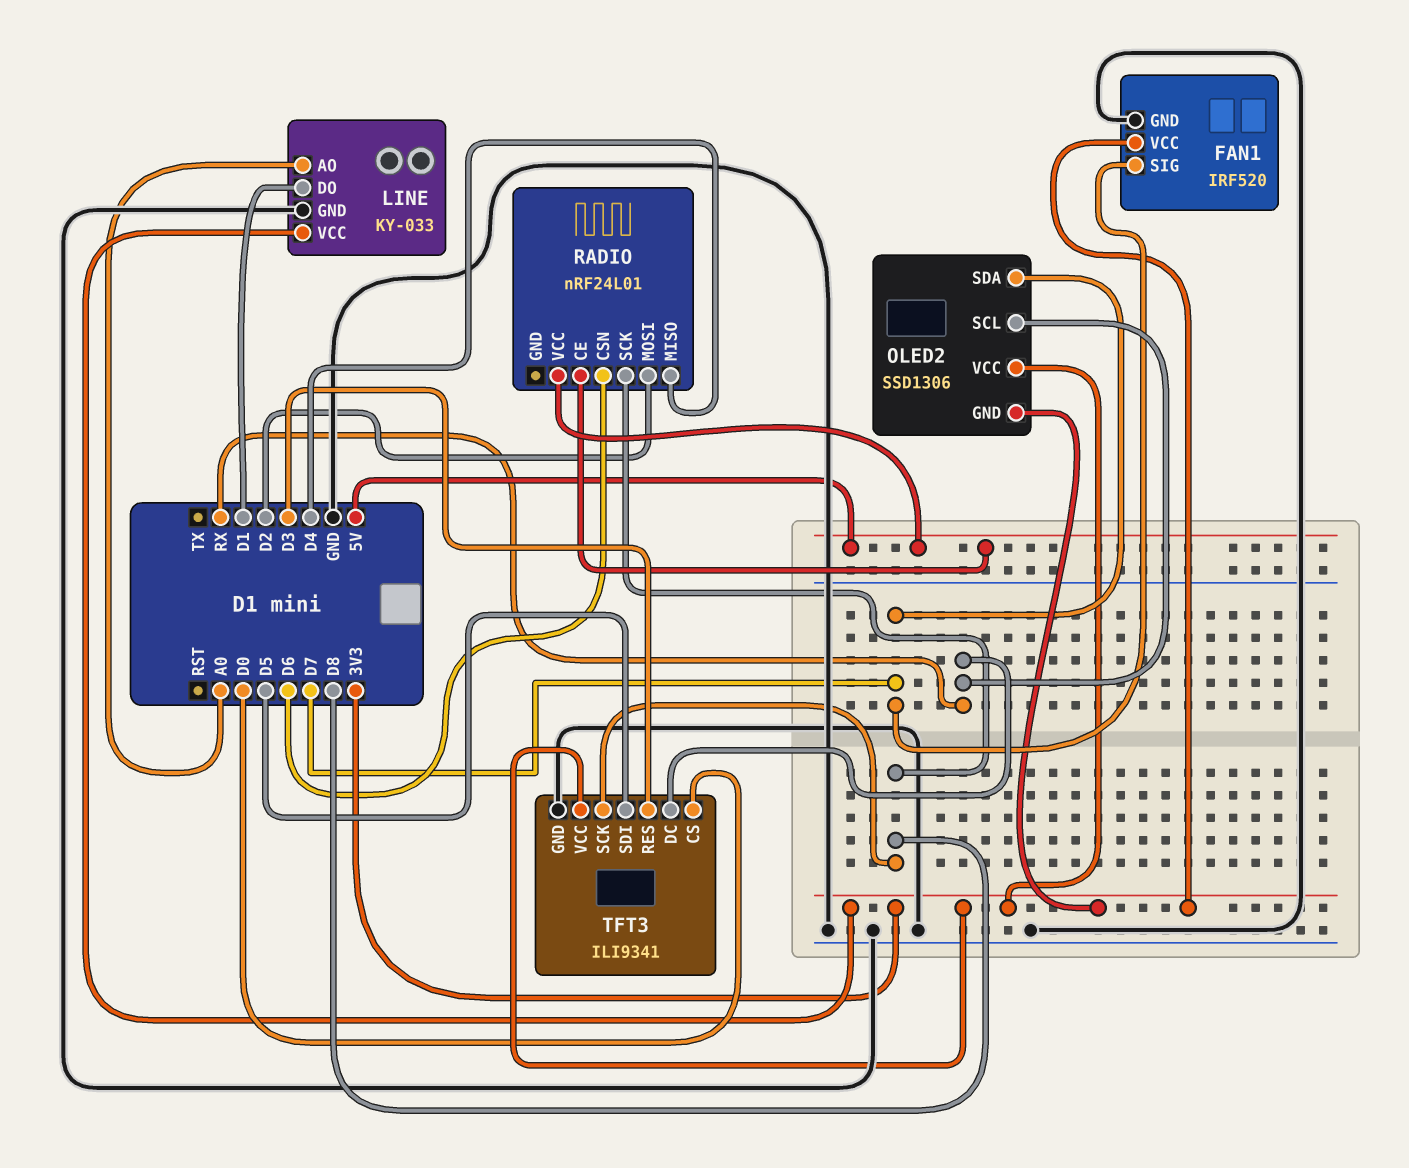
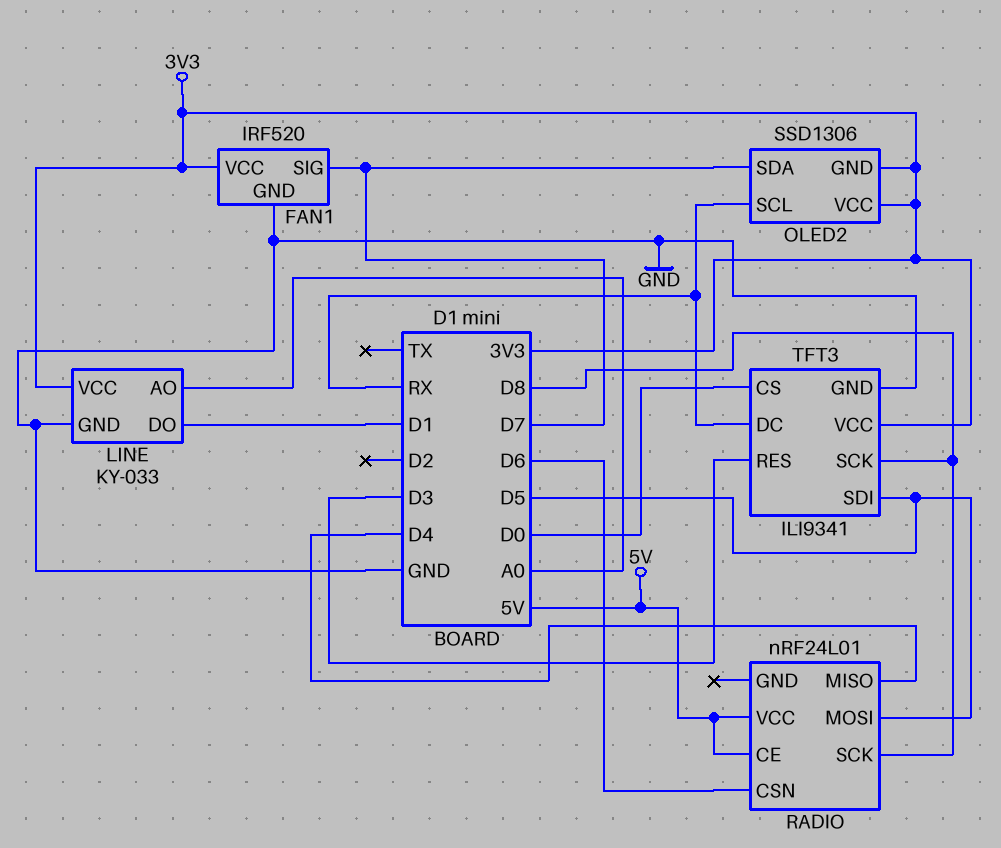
RADIO pin MOSI: D2 -> D5

